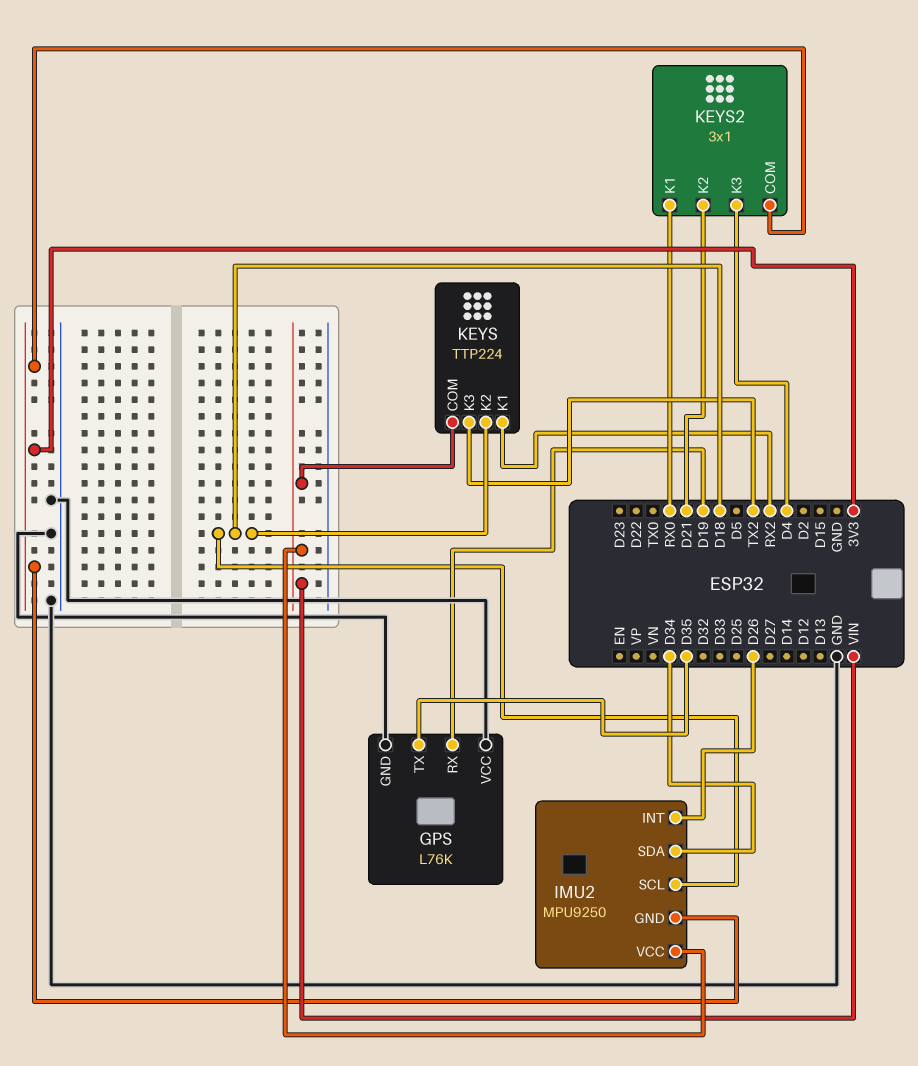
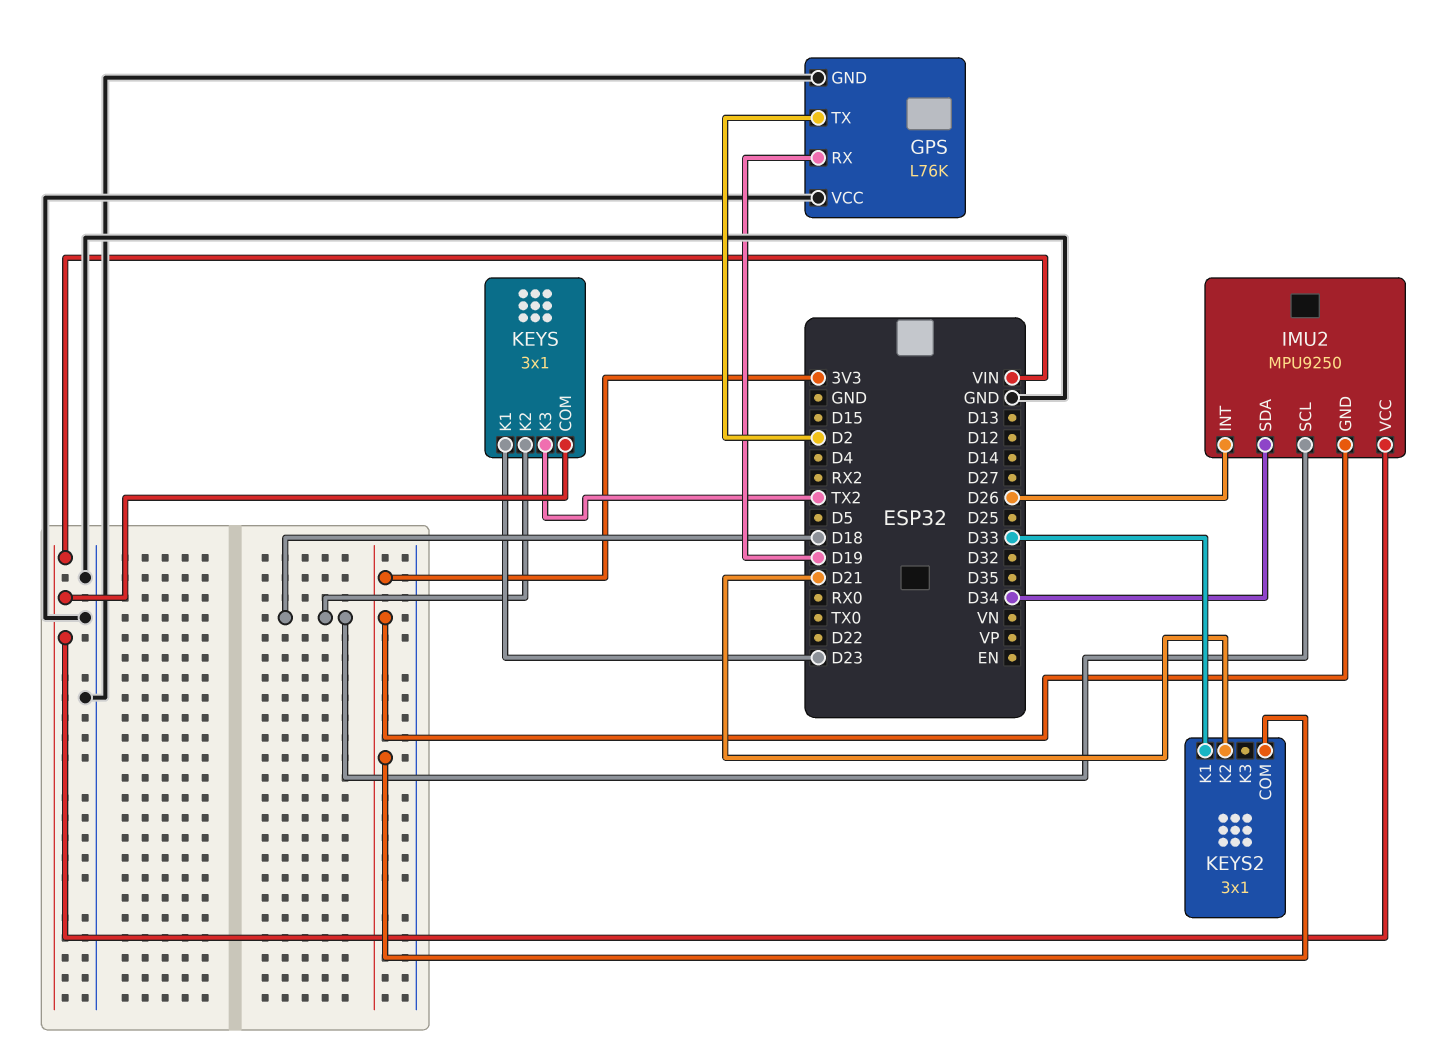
GPS pin TX: D35 -> D2
KEYS: TTP224 -> 3x1
KEYS pin K1: RX2 -> D23
KEYS2 pin K1: RX0 -> D33
KEYS2 pin K3: D4 -> none

